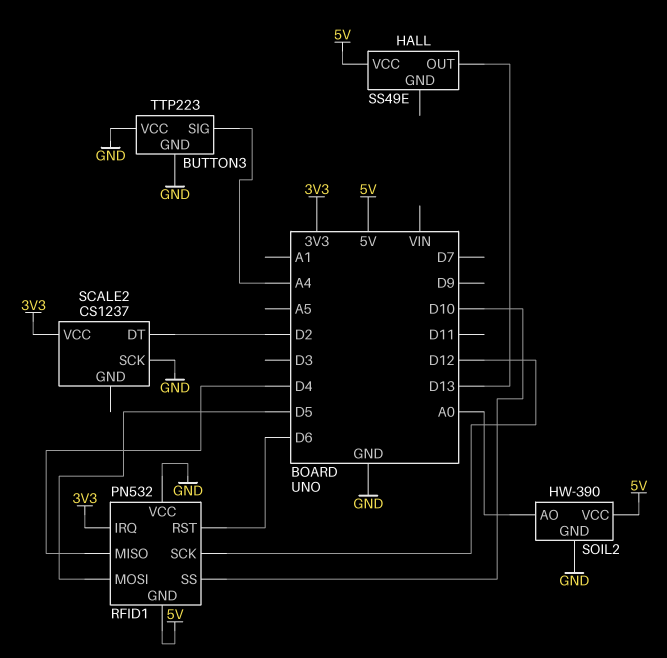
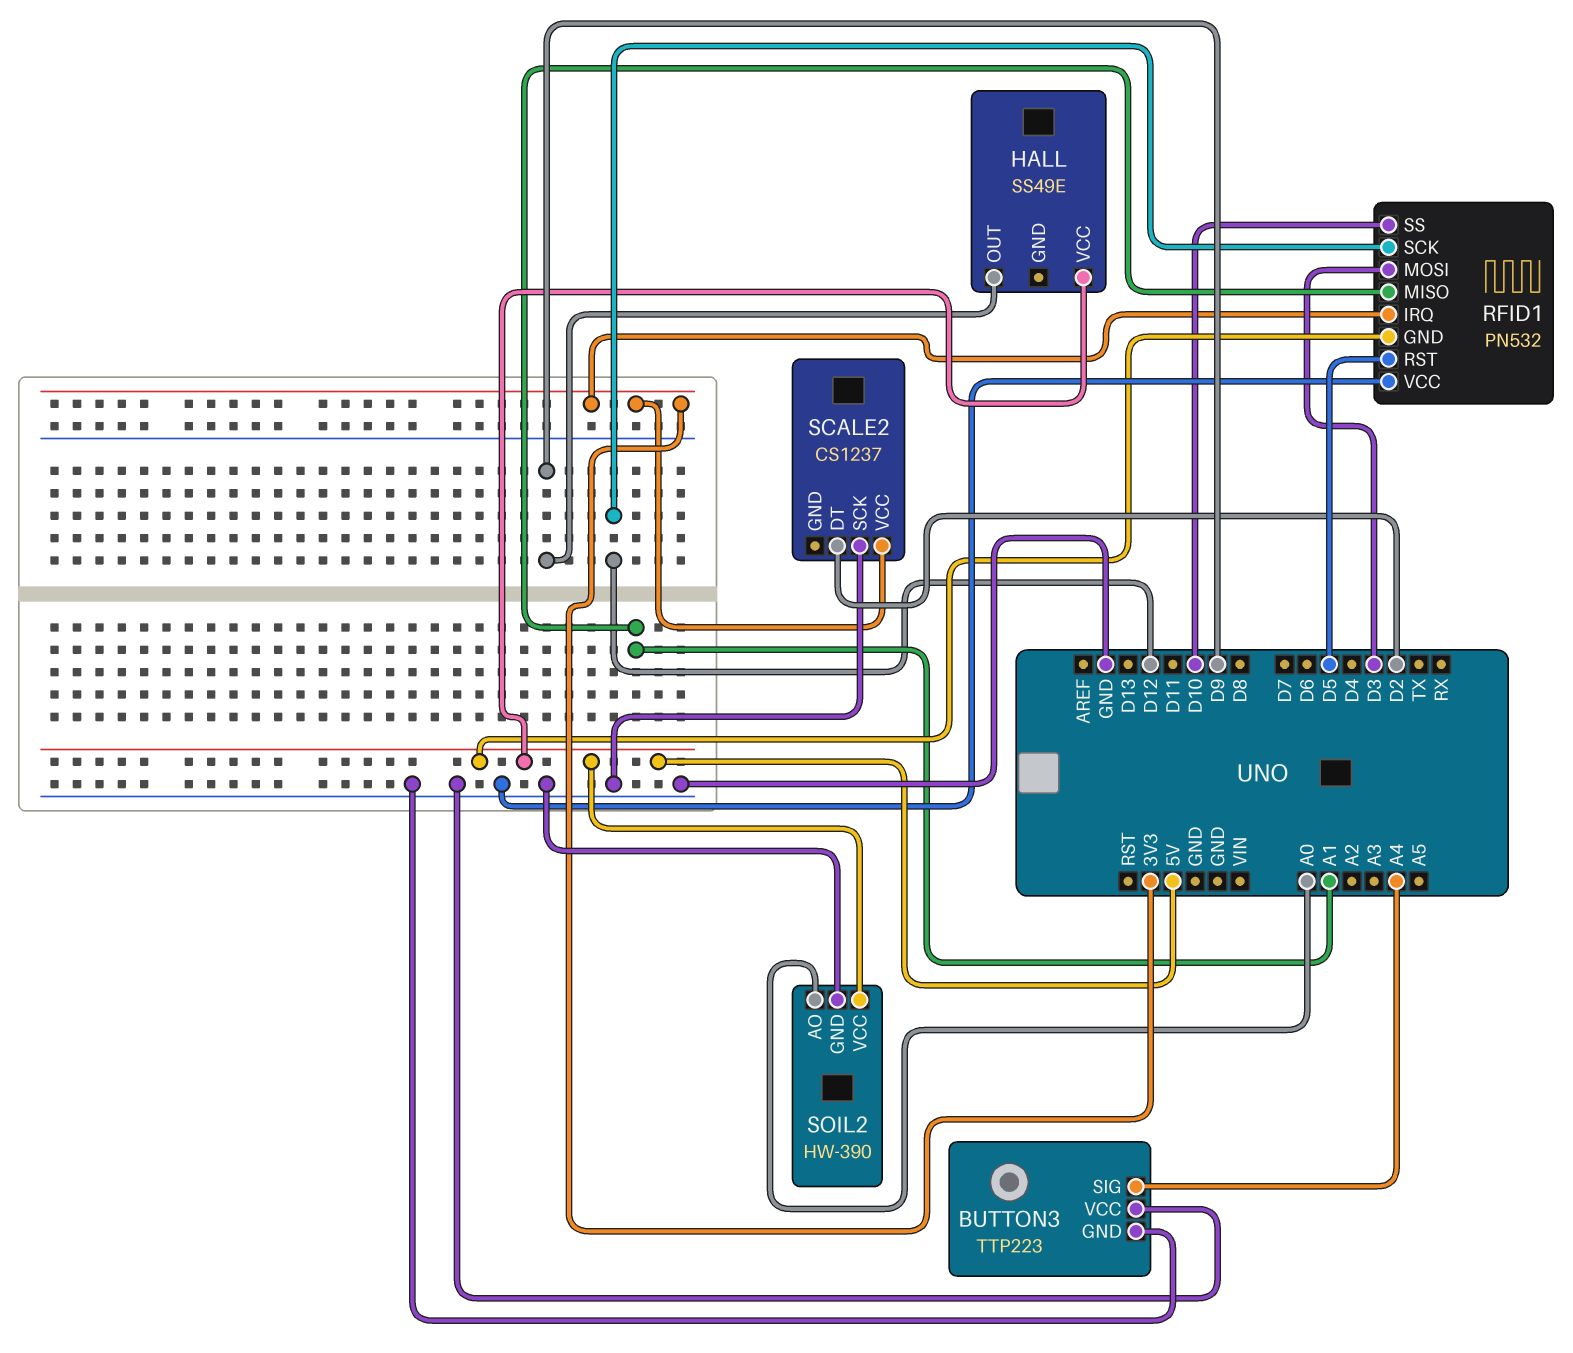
HALL pin OUT: D13 -> D9
RFID1 pin MISO: D4 -> A1
RFID1 pin MOSI: D5 -> D3
RFID1 pin RST: D6 -> D5

